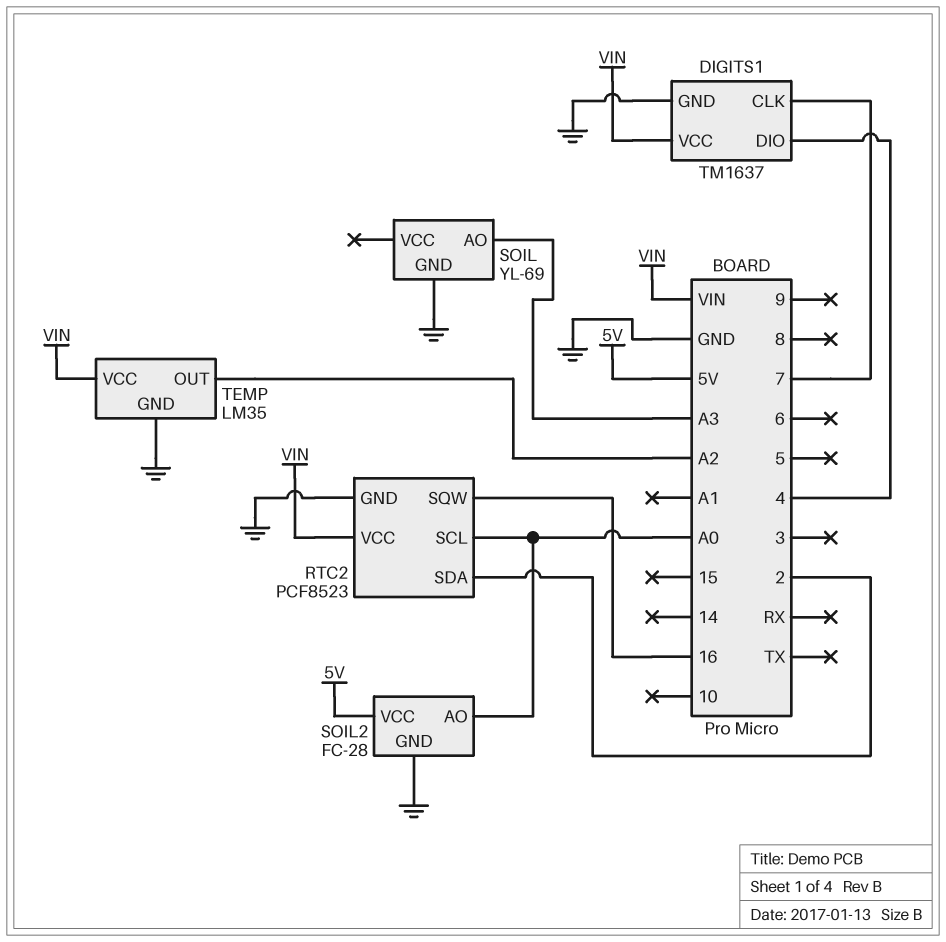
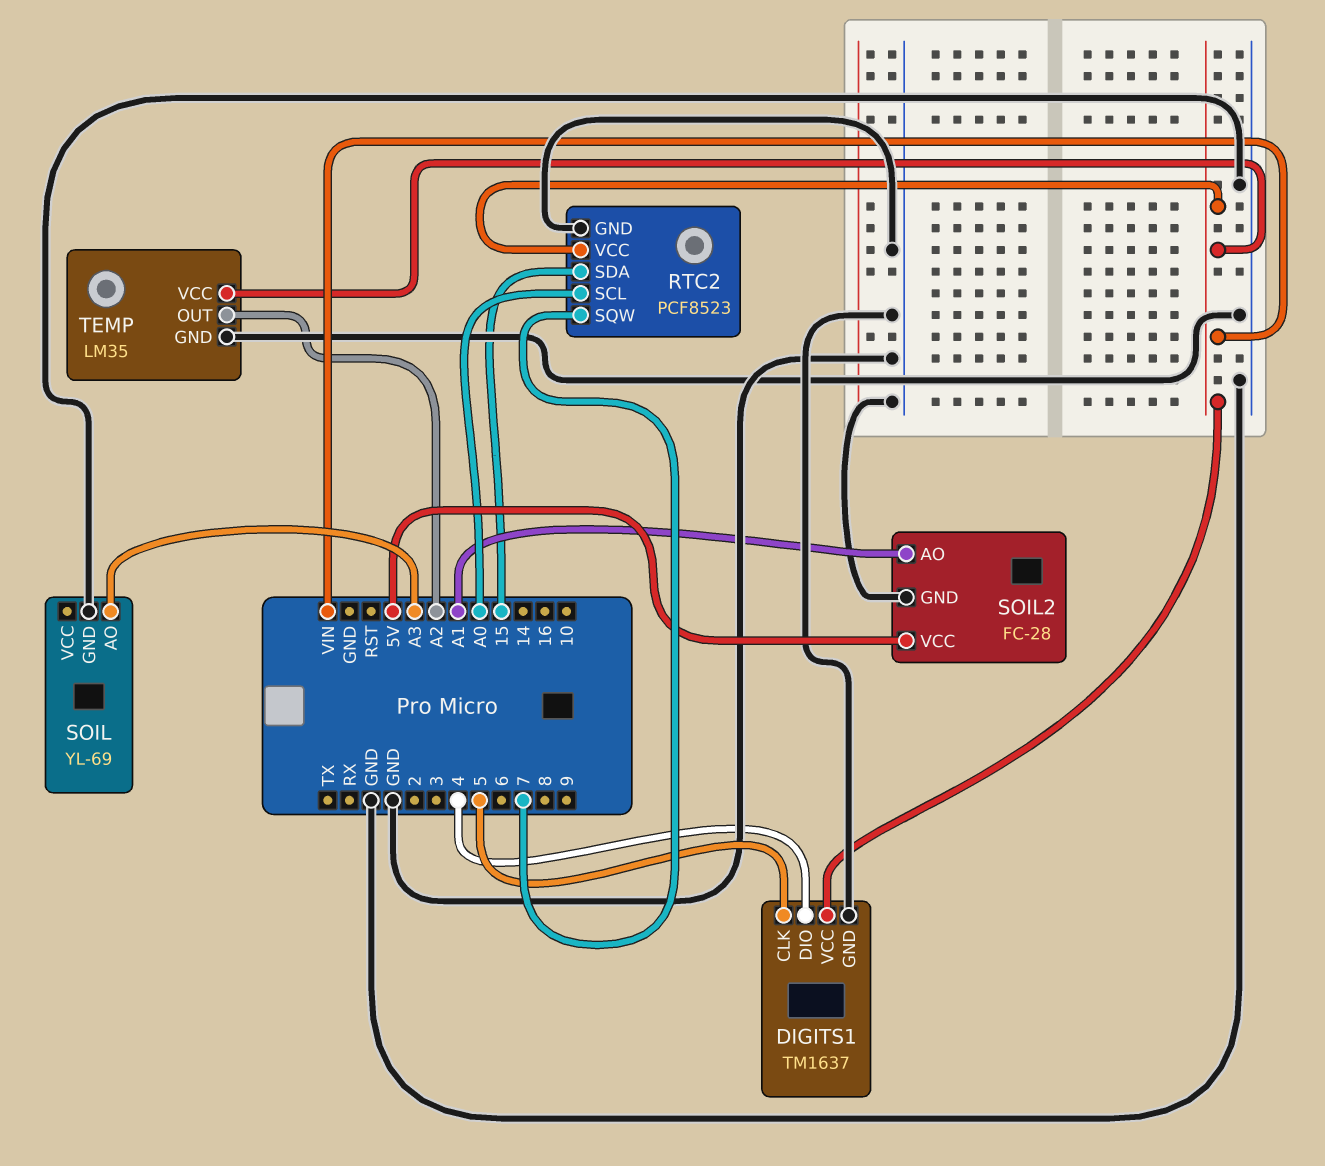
DIGITS1 pin CLK: 7 -> 5
RTC2 pin SDA: 2 -> 15
RTC2 pin SQW: 16 -> 7
SOIL2 pin AO: A0 -> A1

